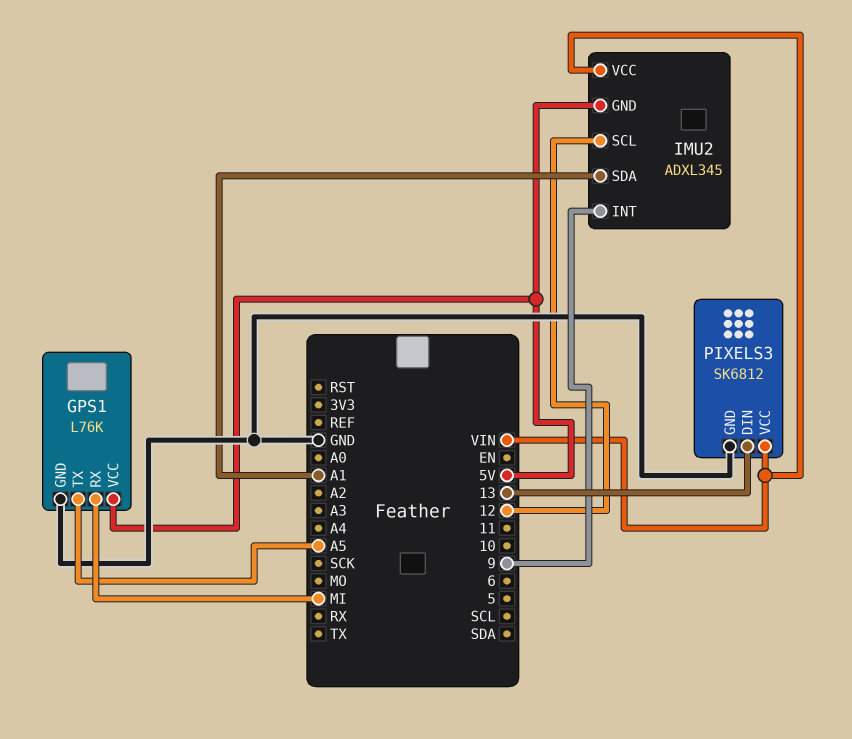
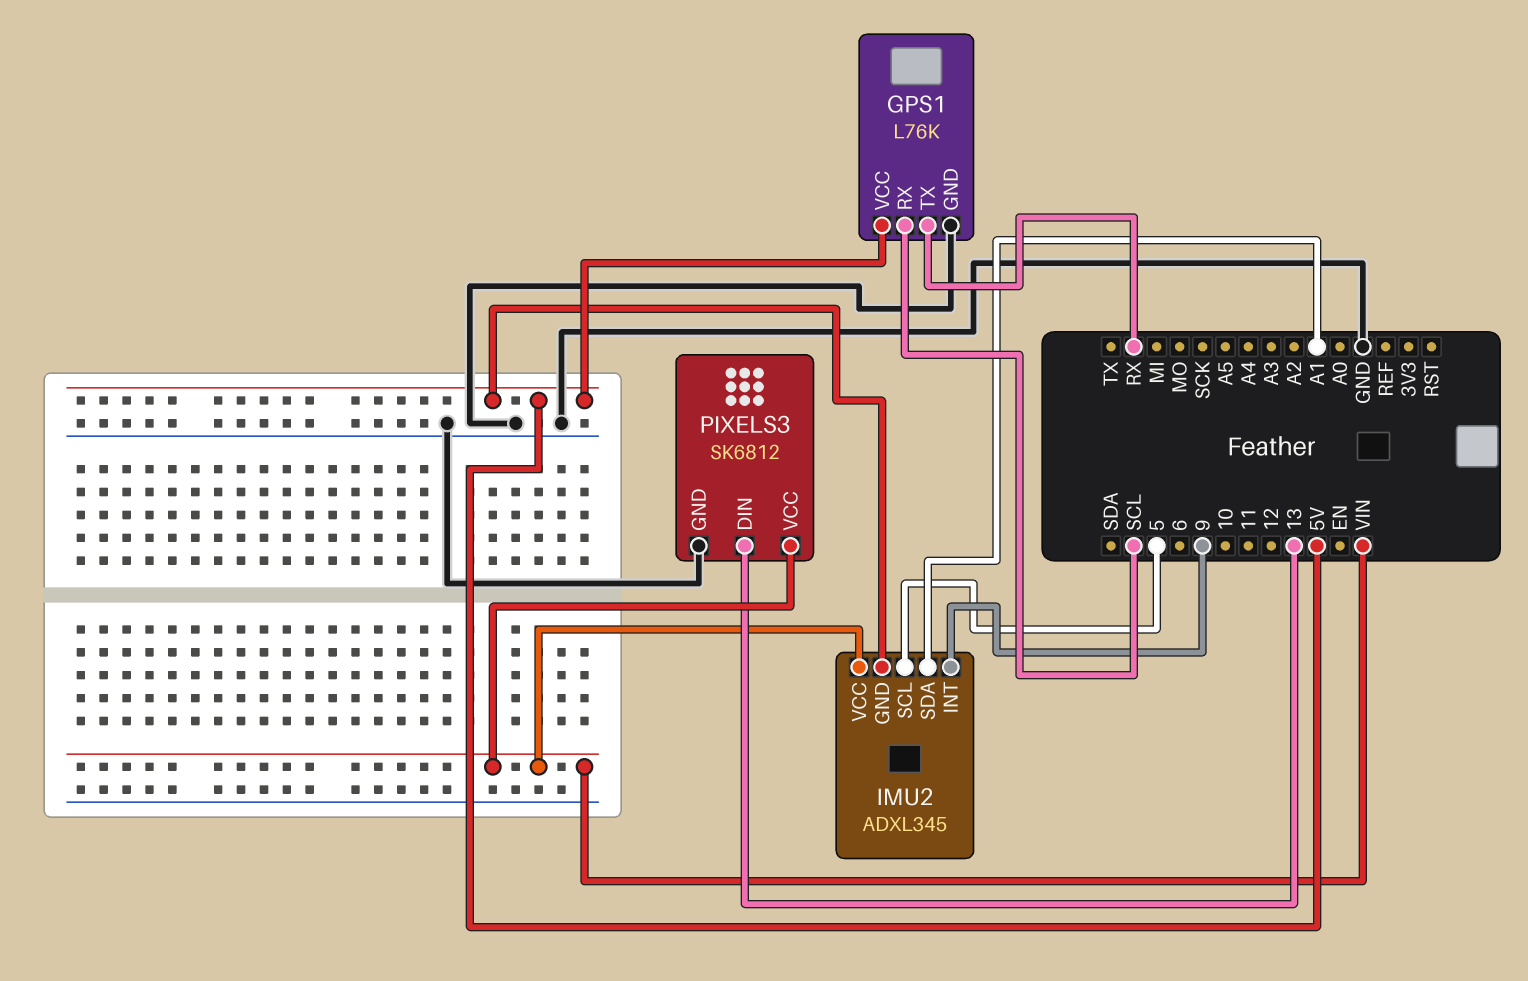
GPS1 pin RX: MI -> SCL
GPS1 pin TX: A5 -> RX
IMU2 pin SCL: 12 -> 5

